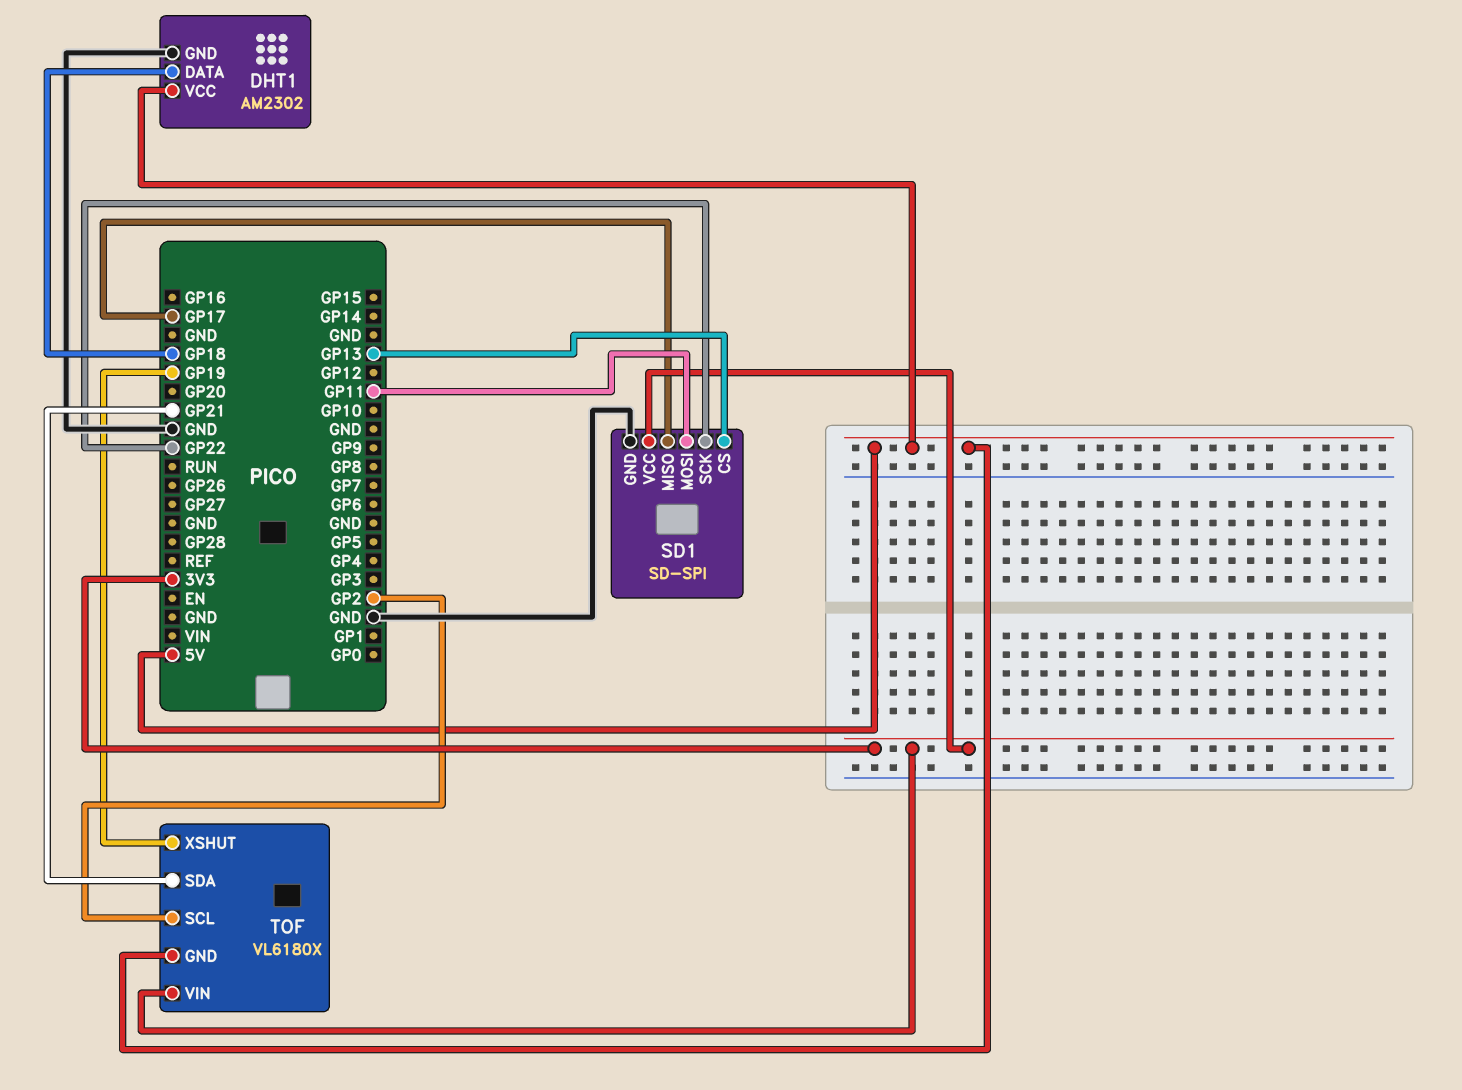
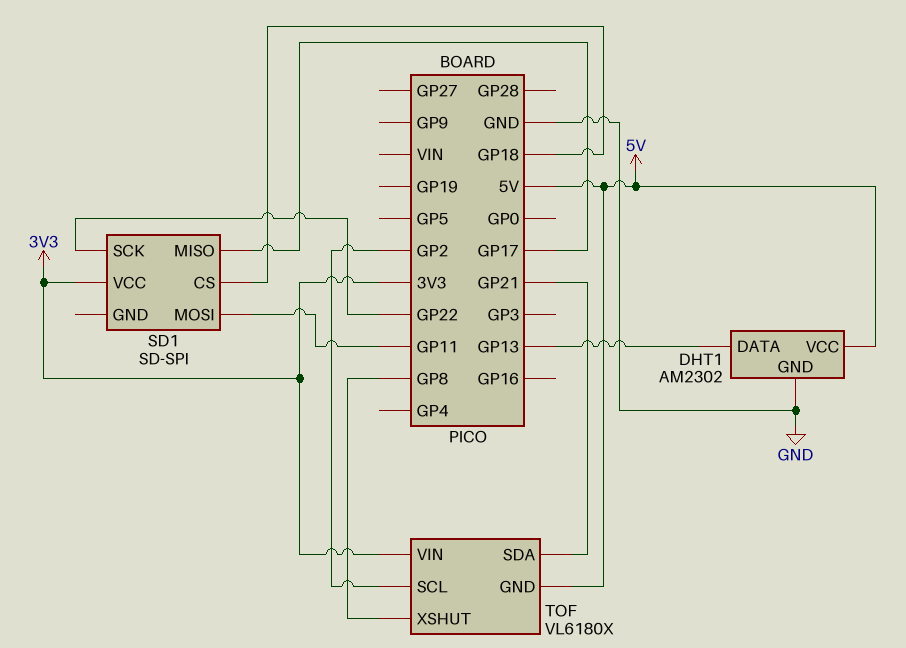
DHT1 pin DATA: GP18 -> GP13
SD1 pin CS: GP13 -> GP18
SD1 pin GND: GND -> none
TOF pin XSHUT: GP19 -> GP8

